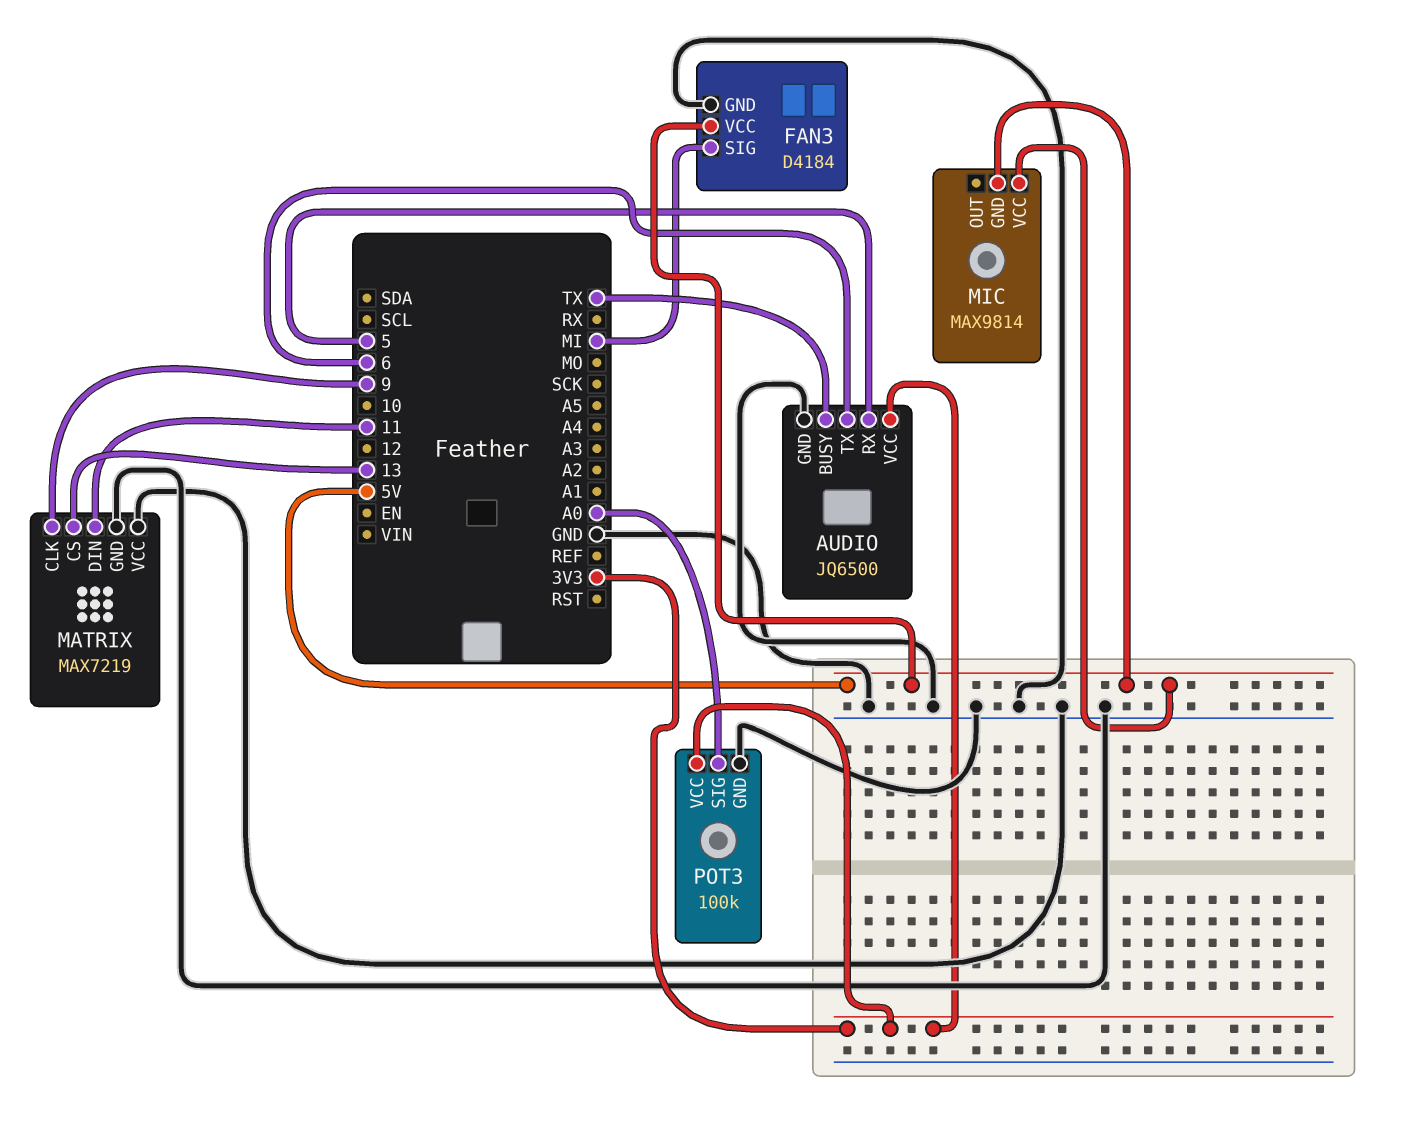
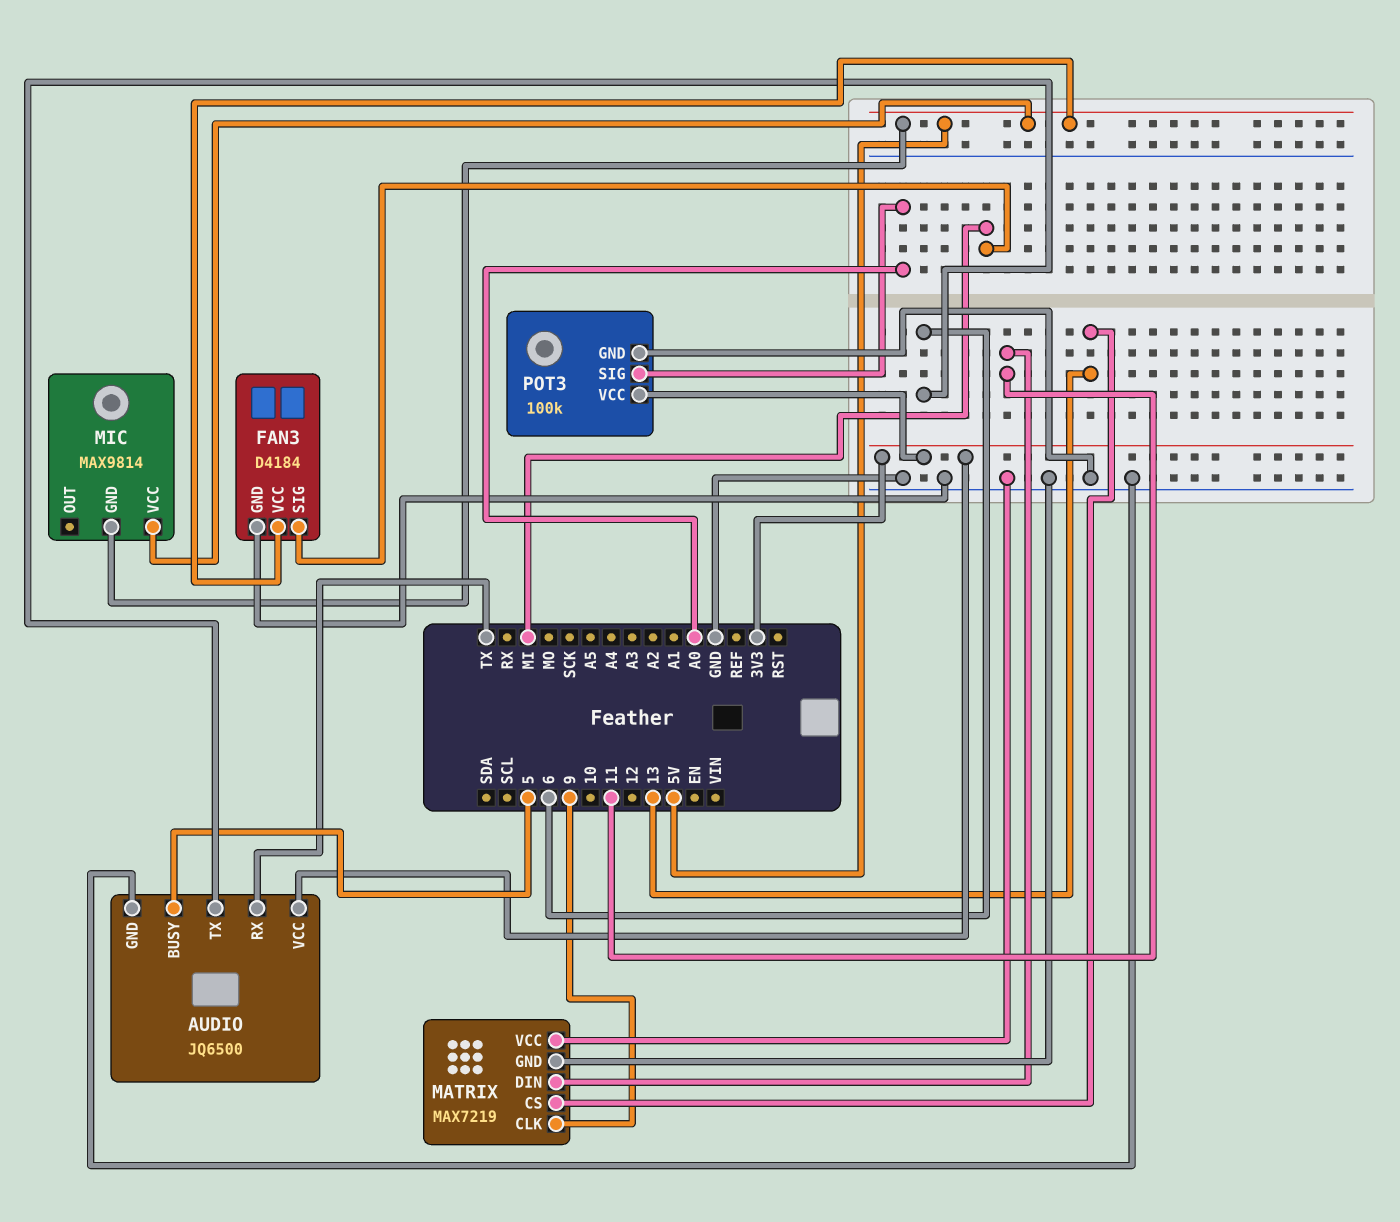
AUDIO pin BUSY: TX -> 5
AUDIO pin RX: 5 -> TX

